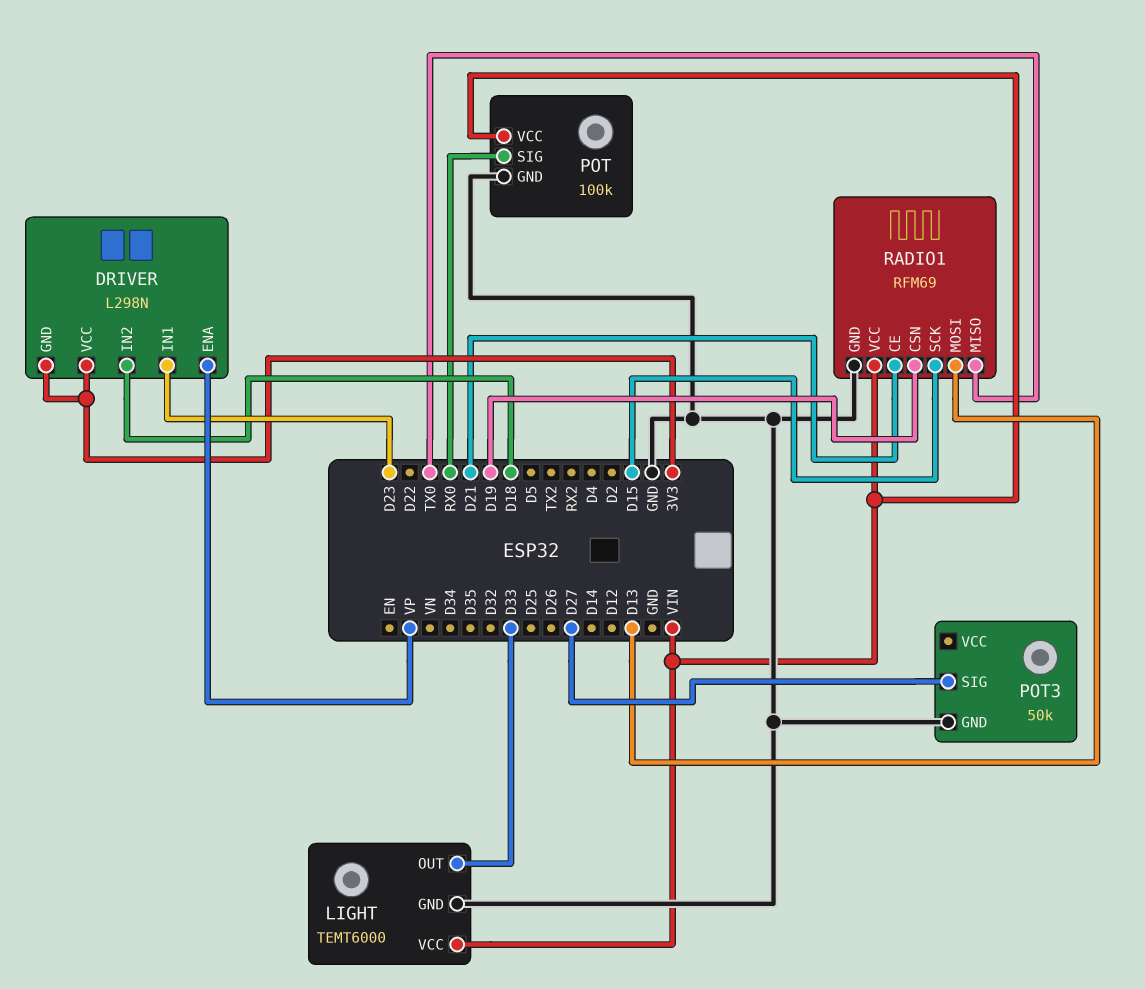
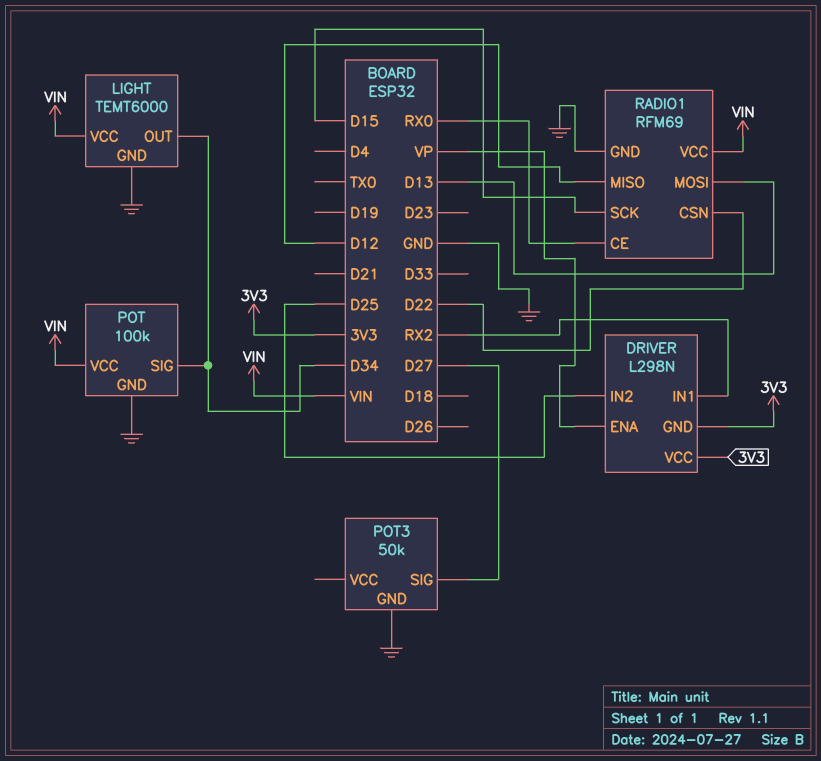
DRIVER pin IN1: D23 -> RX2
DRIVER pin IN2: D18 -> D25
LIGHT pin OUT: D33 -> D34
POT pin SIG: RX0 -> D34
RADIO1 pin CE: D21 -> RX0
RADIO1 pin CSN: D19 -> D22
RADIO1 pin MISO: TX0 -> D12

